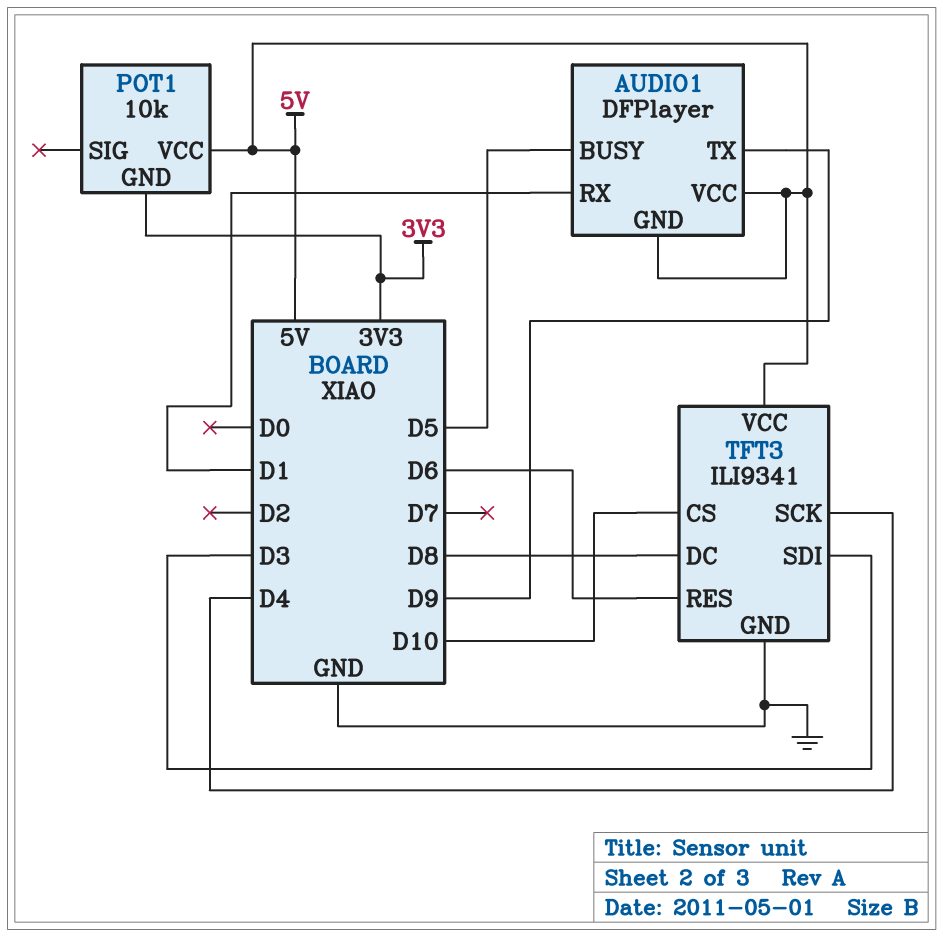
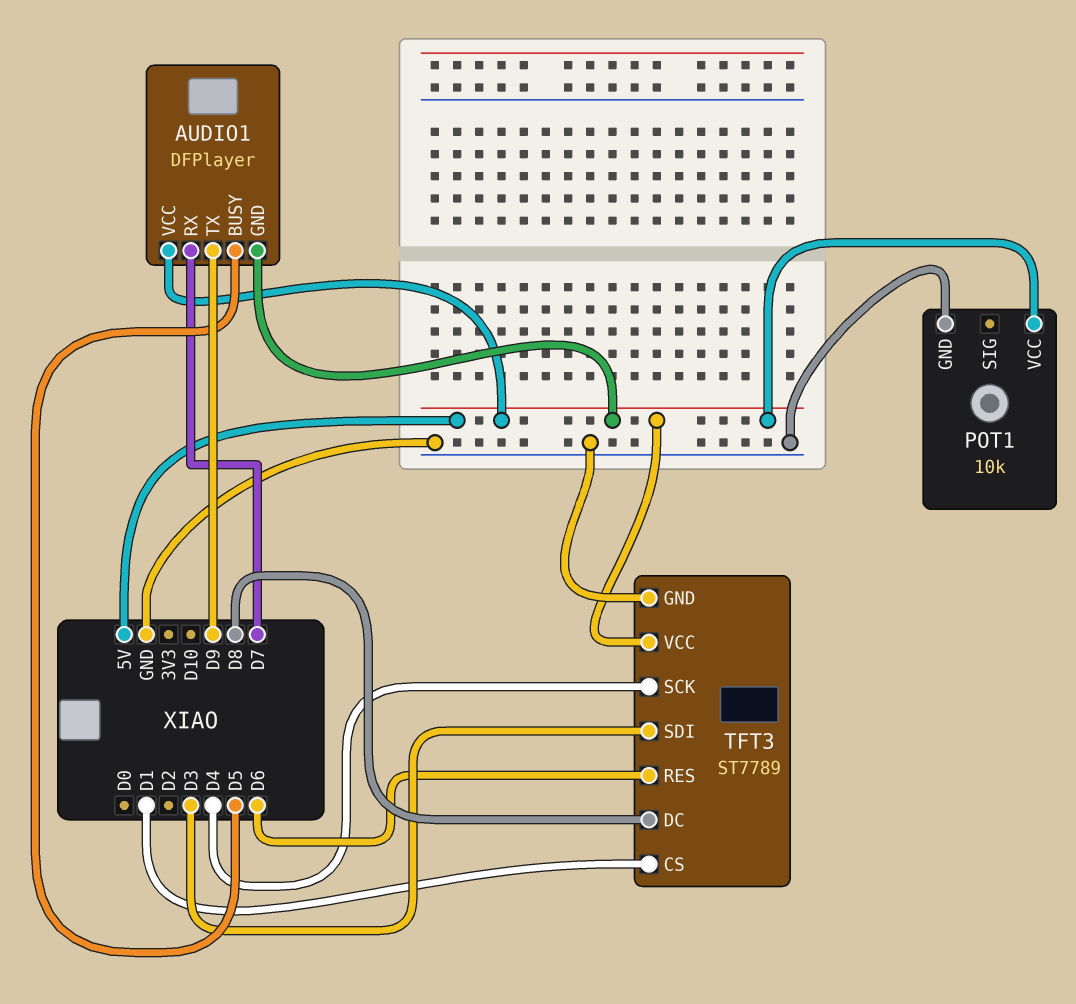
AUDIO1 pin RX: D1 -> D7
POT1 pin GND: 3V3 -> GND
TFT3: ILI9341 -> ST7789
TFT3 pin CS: D10 -> D1

